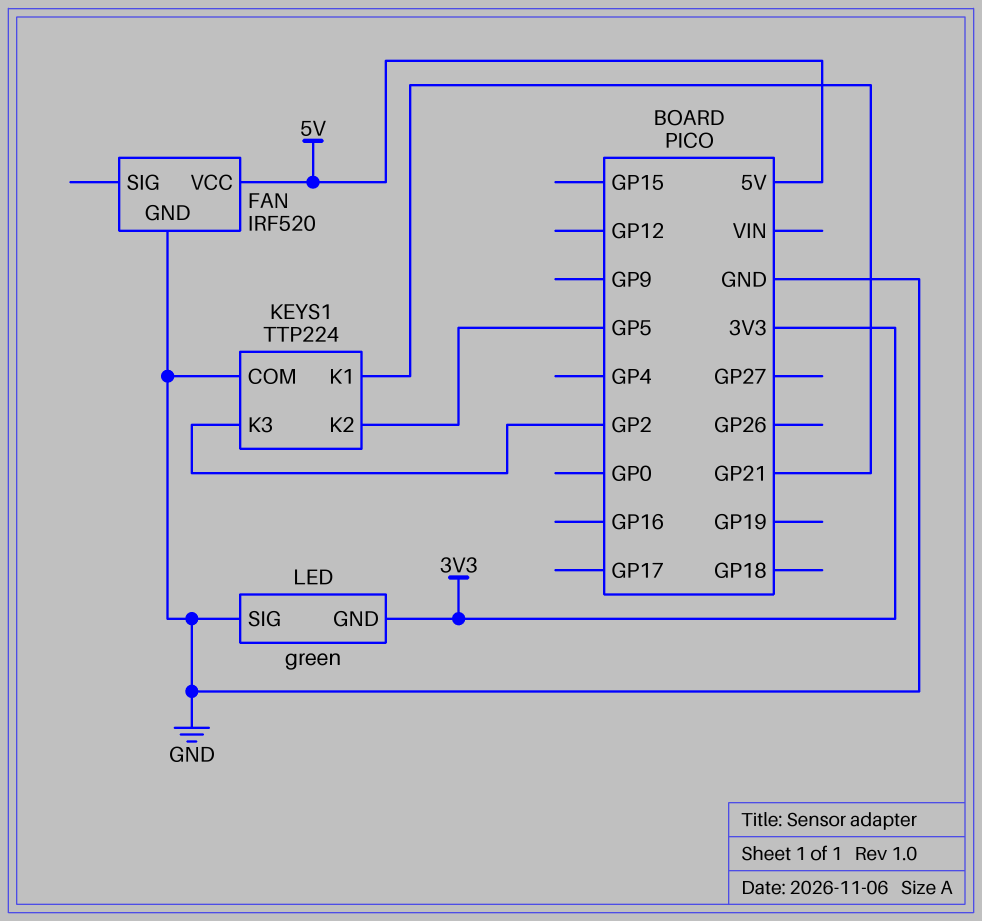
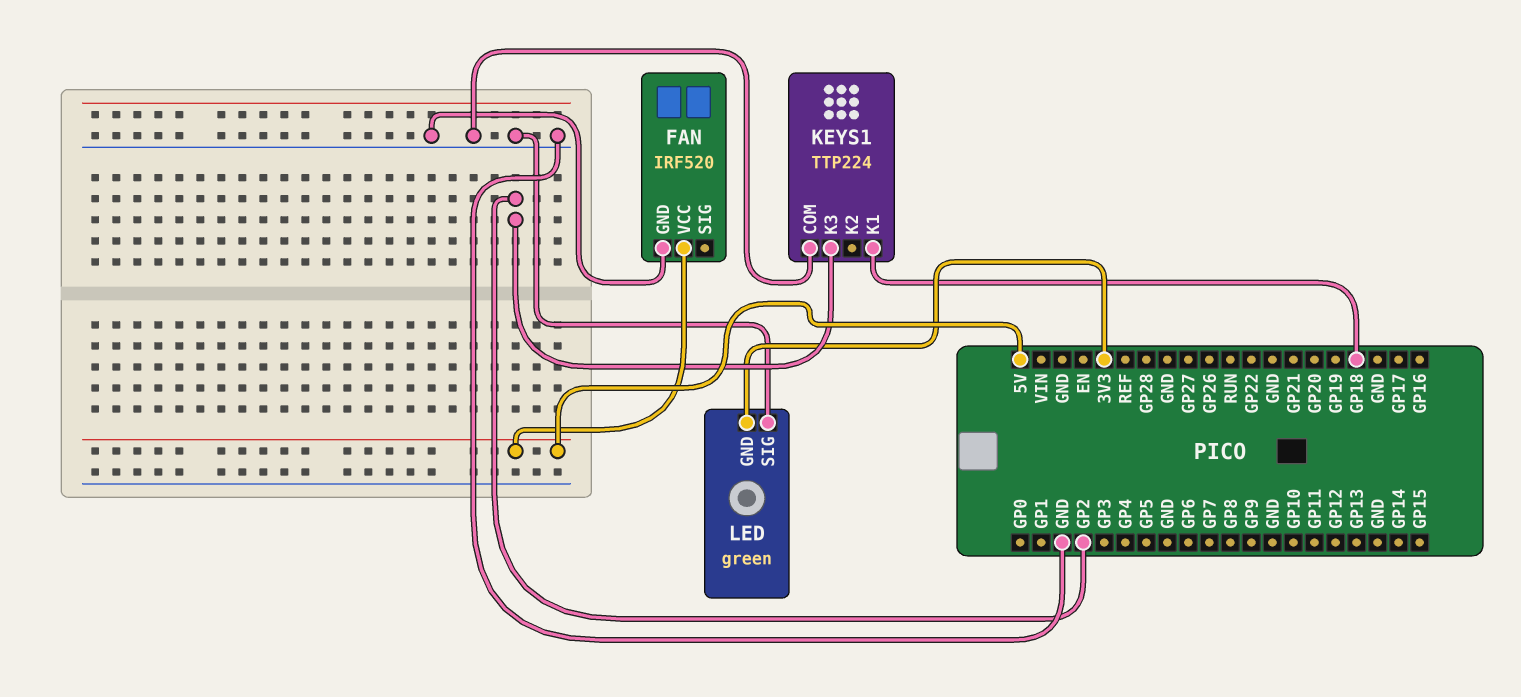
KEYS1 pin K1: GP21 -> GP18
KEYS1 pin K2: GP5 -> none

